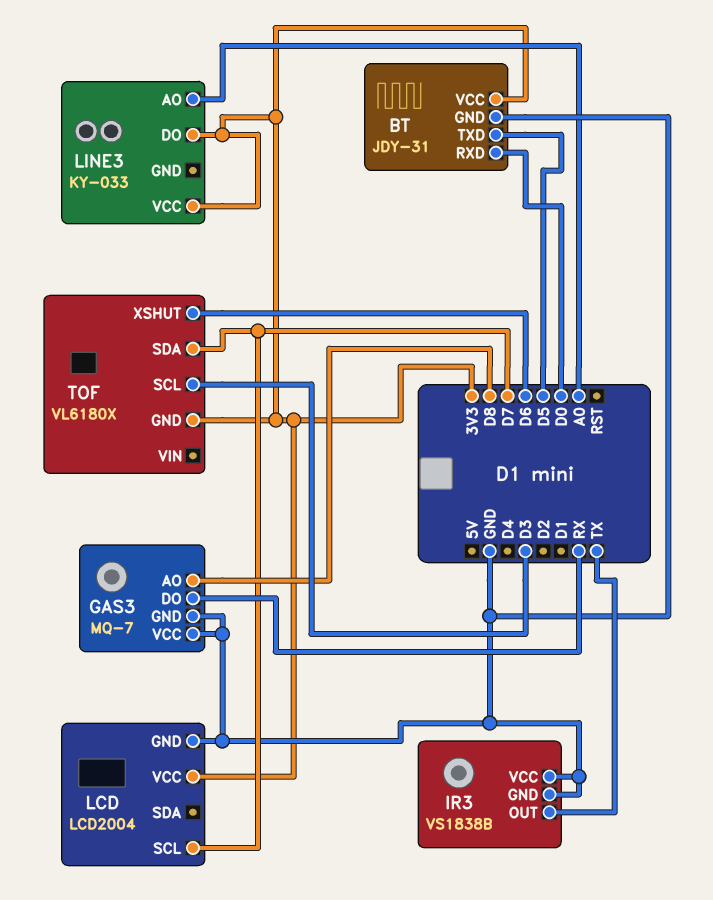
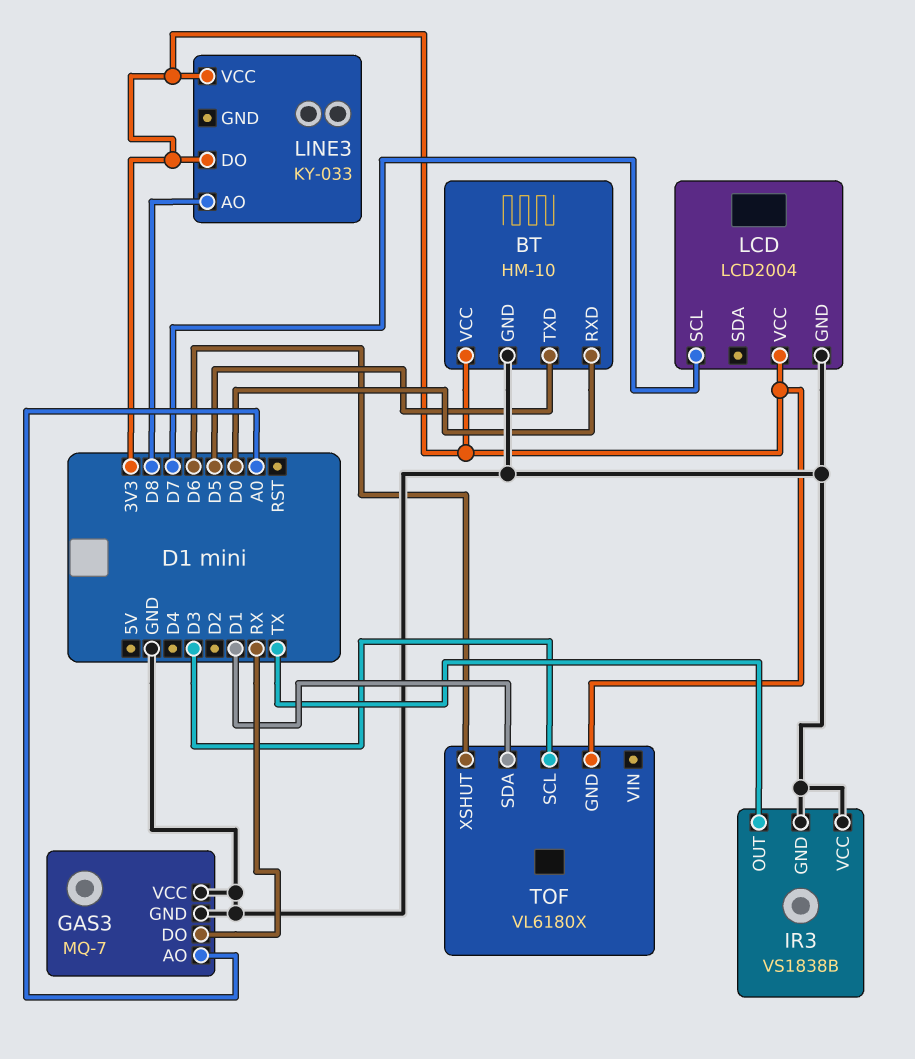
BT: JDY-31 -> HM-10
GAS3 pin AO: D8 -> A0
LINE3 pin AO: A0 -> D8
TOF pin SDA: D7 -> D1

